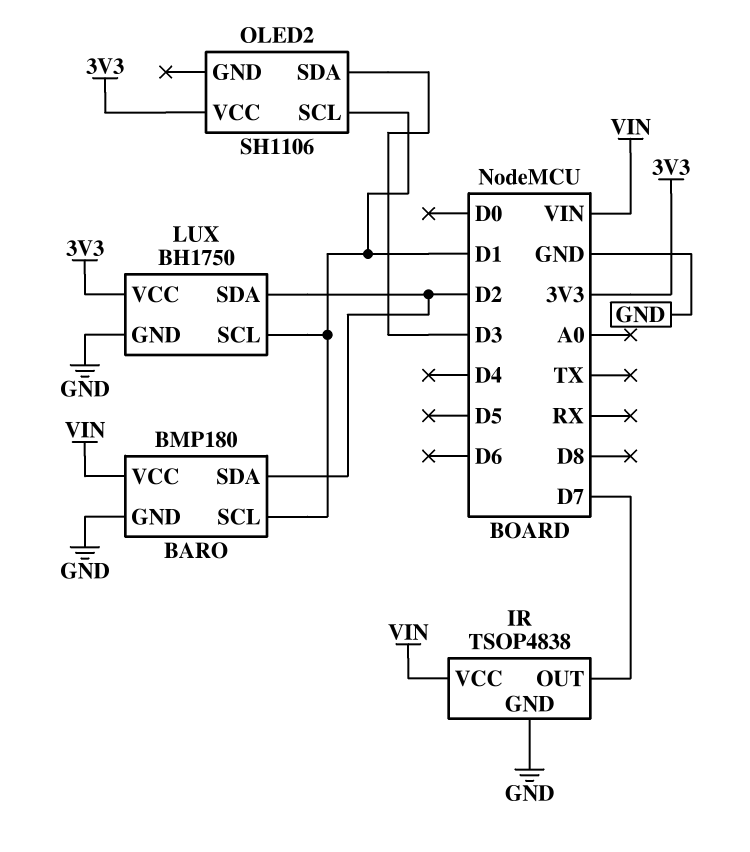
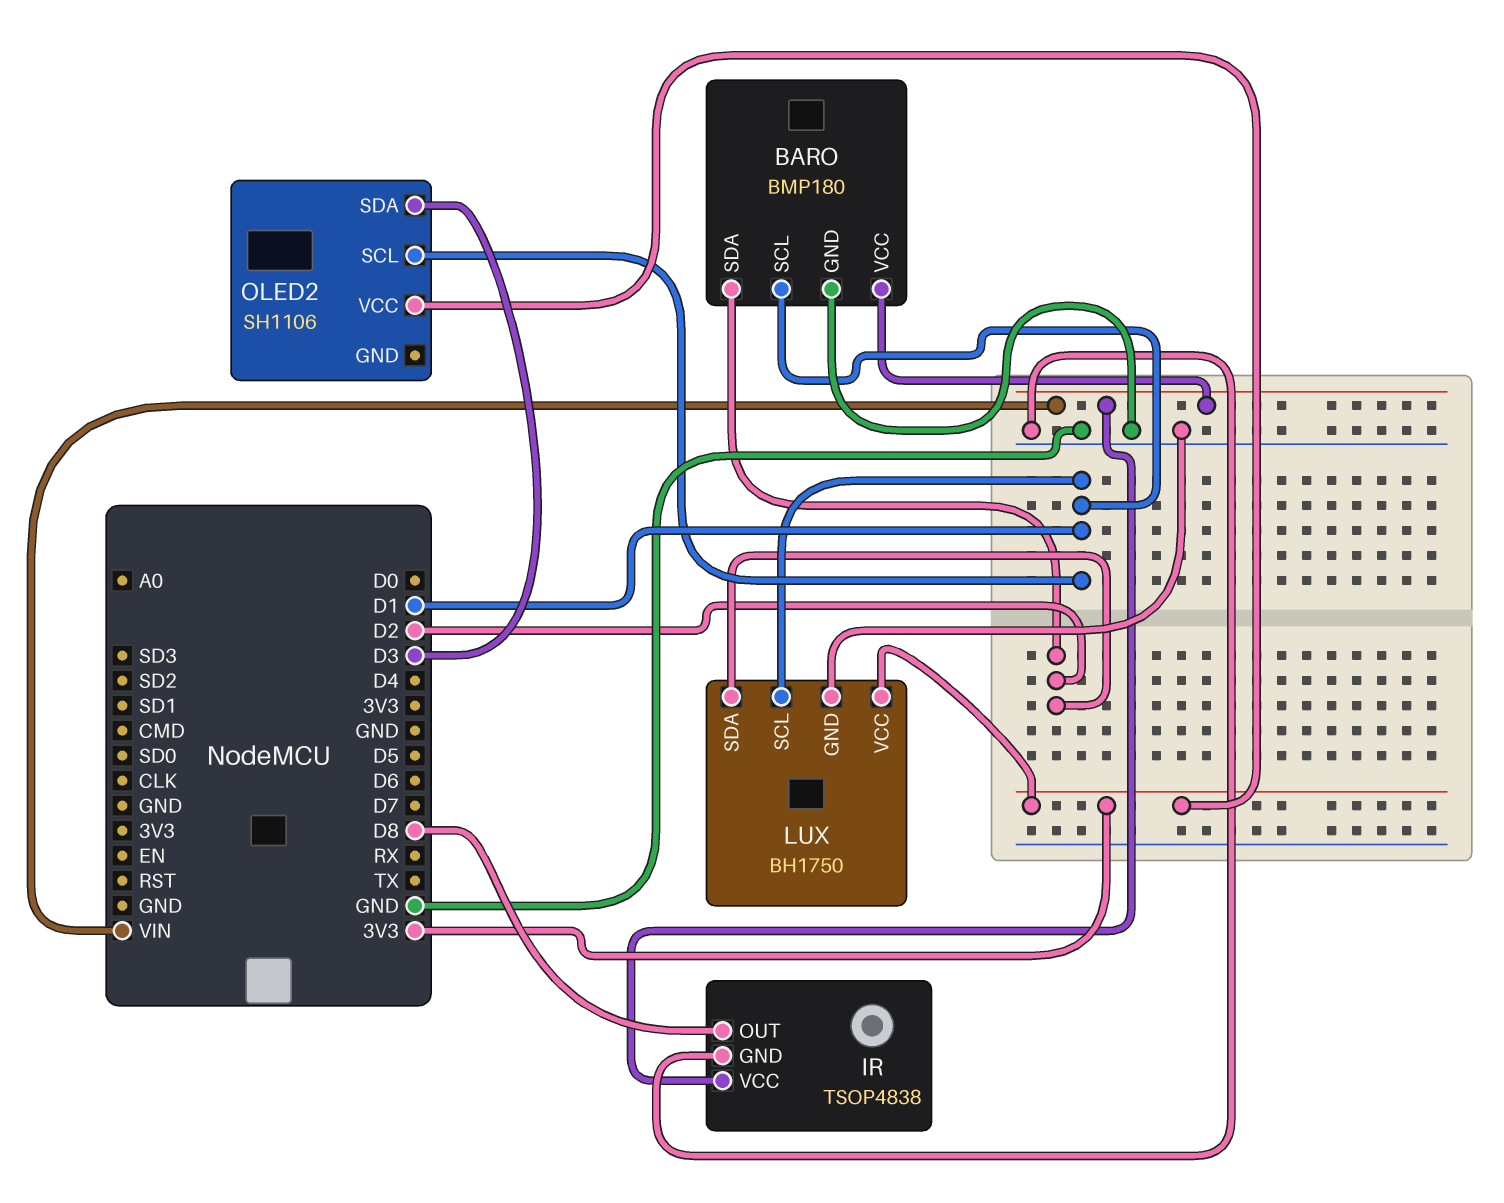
IR pin OUT: D7 -> D8

